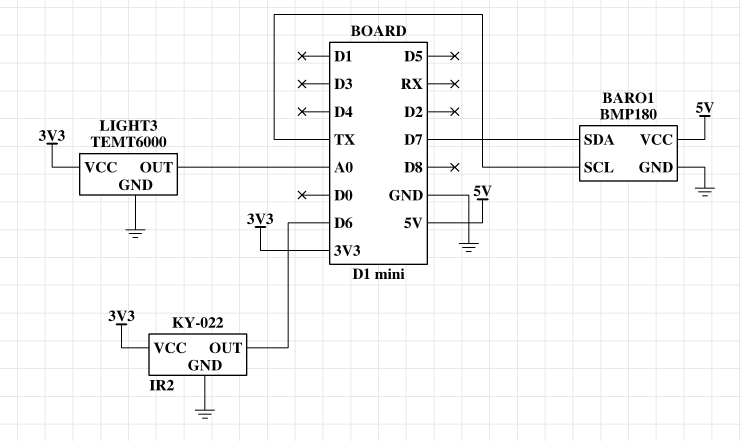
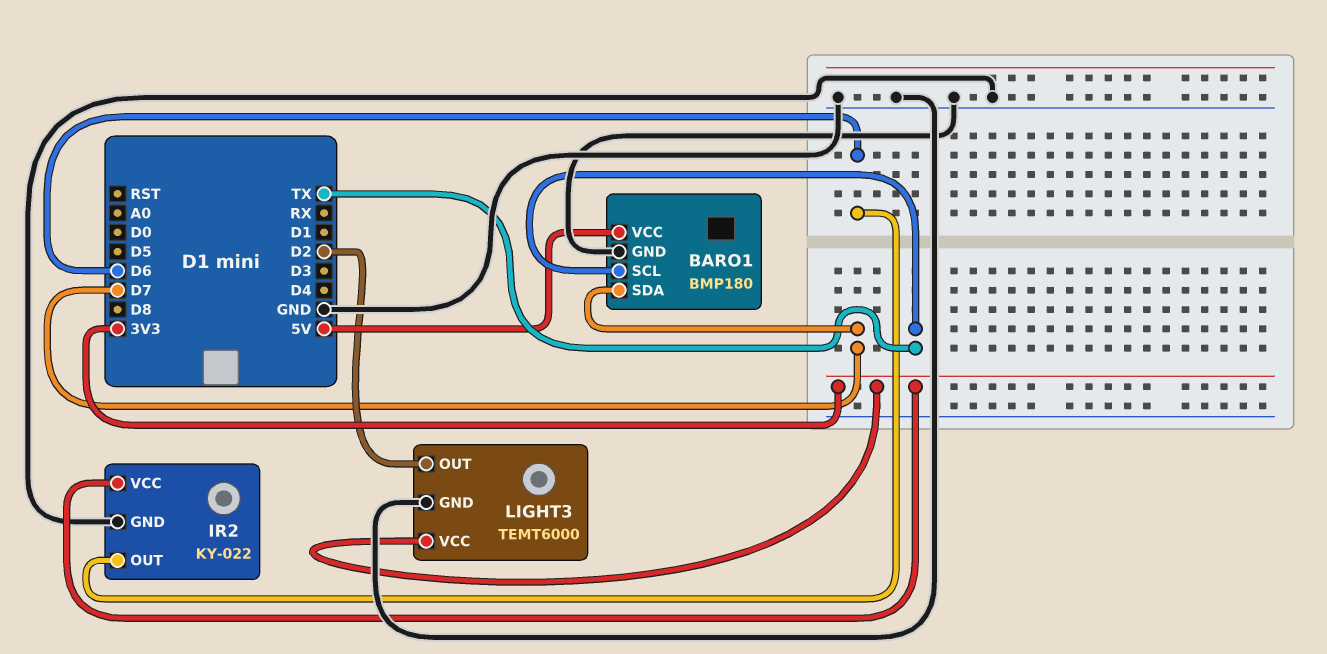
LIGHT3 pin OUT: A0 -> D2

